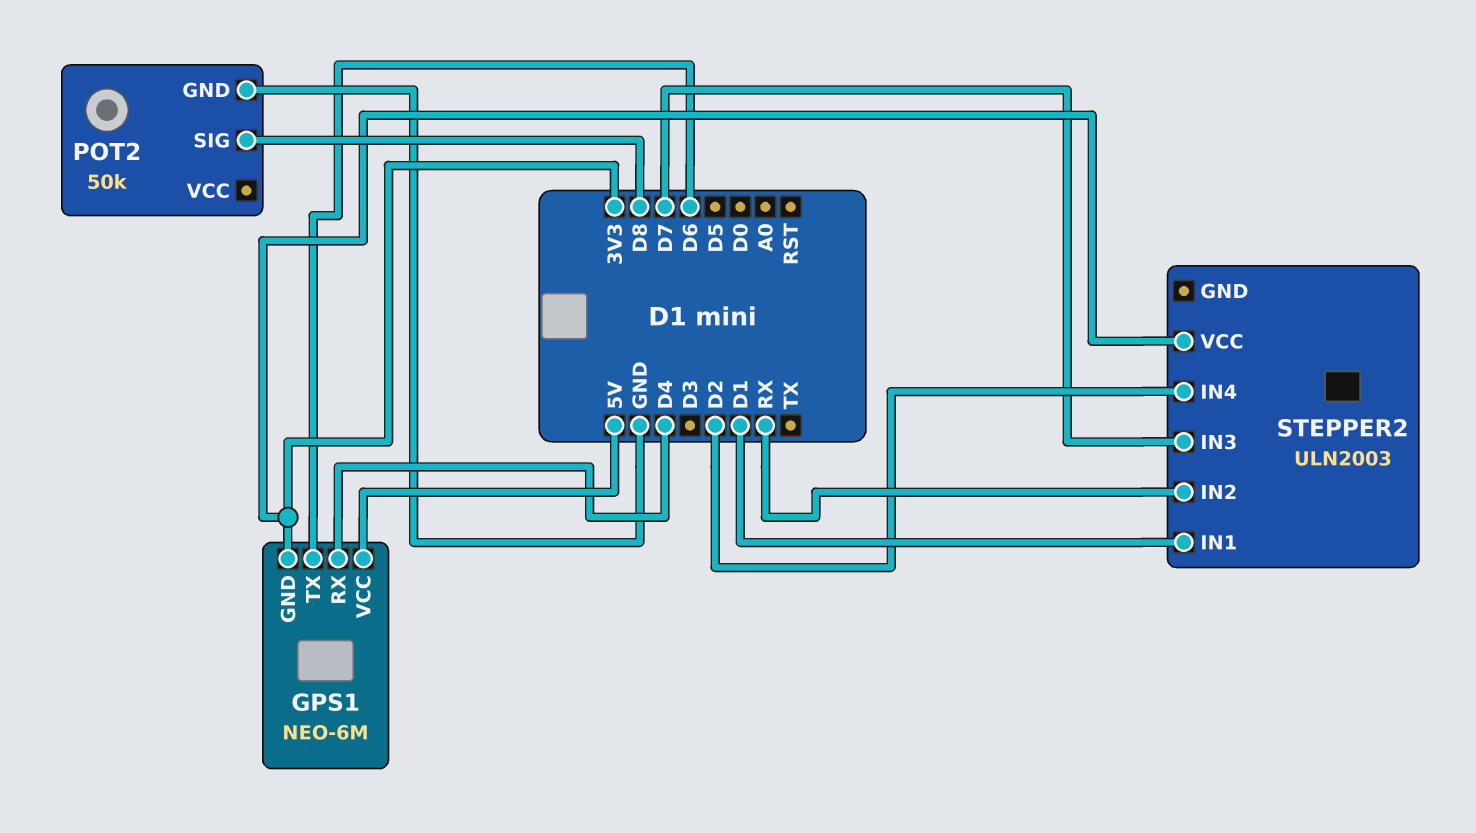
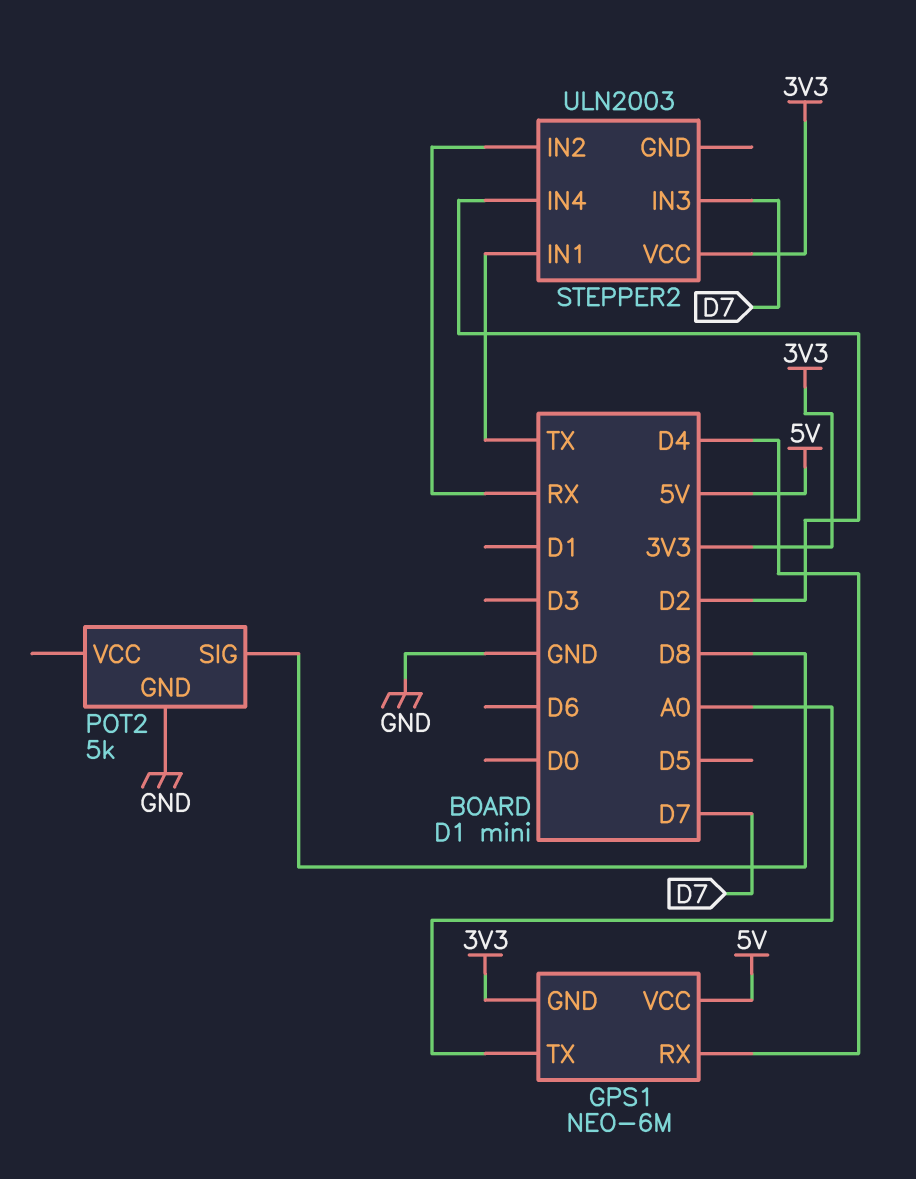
GPS1 pin TX: D6 -> A0
POT2: 50k -> 5k
STEPPER2 pin IN1: D1 -> TX

